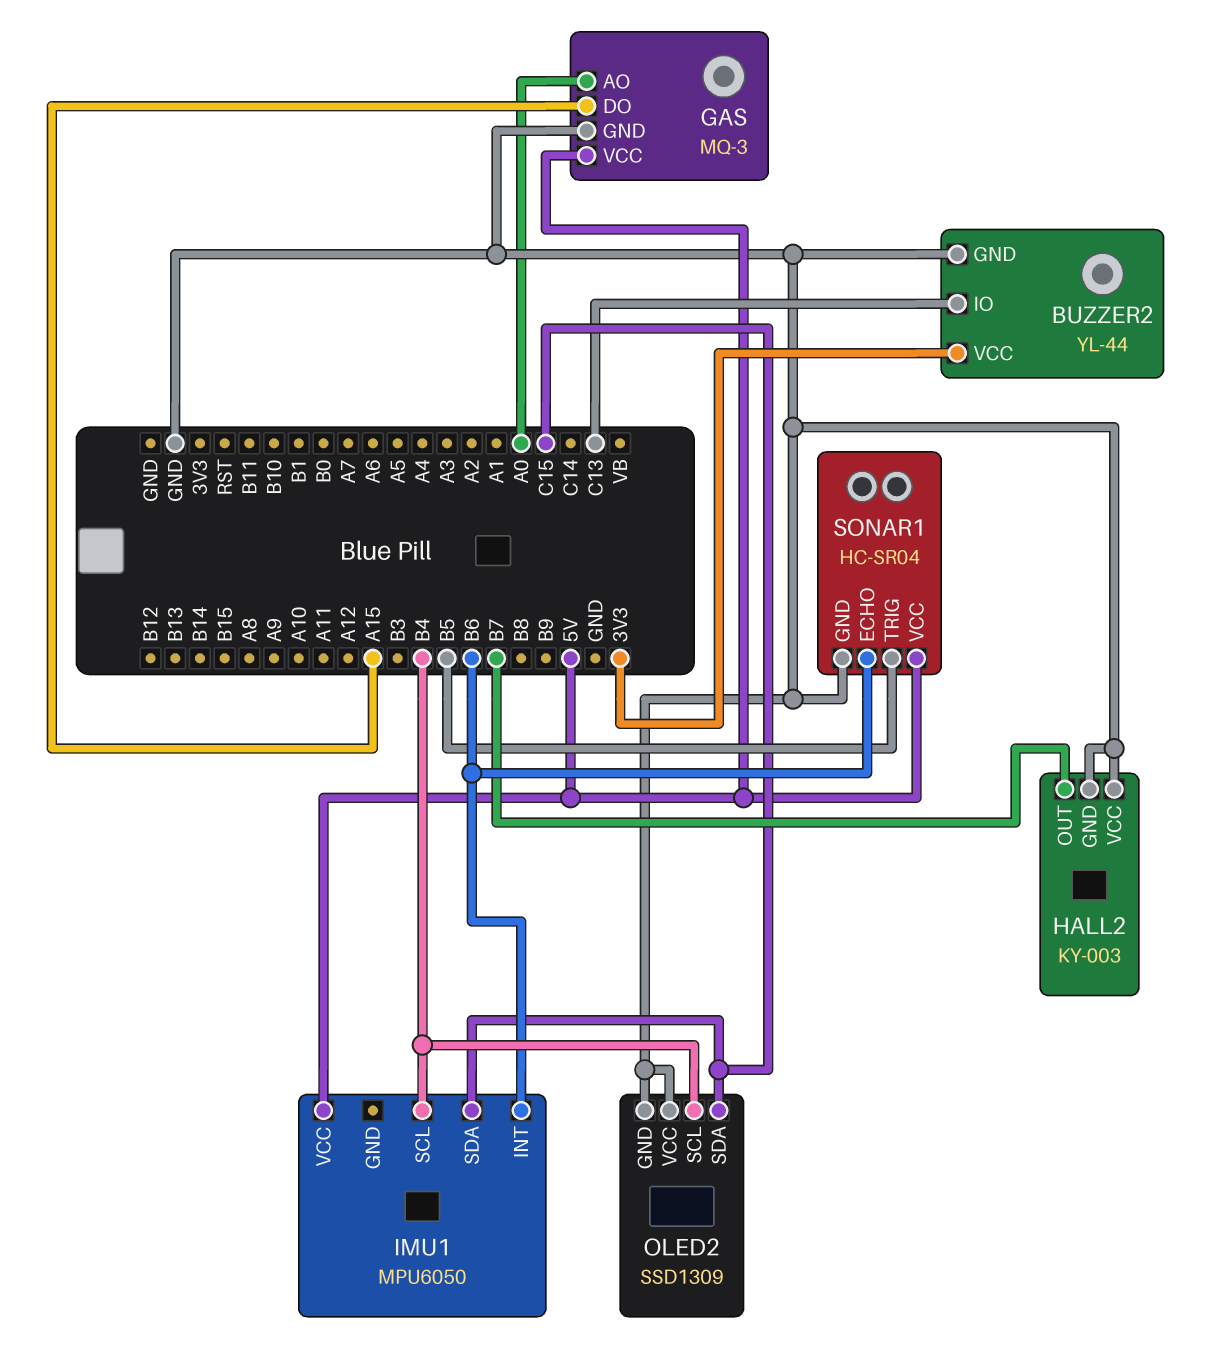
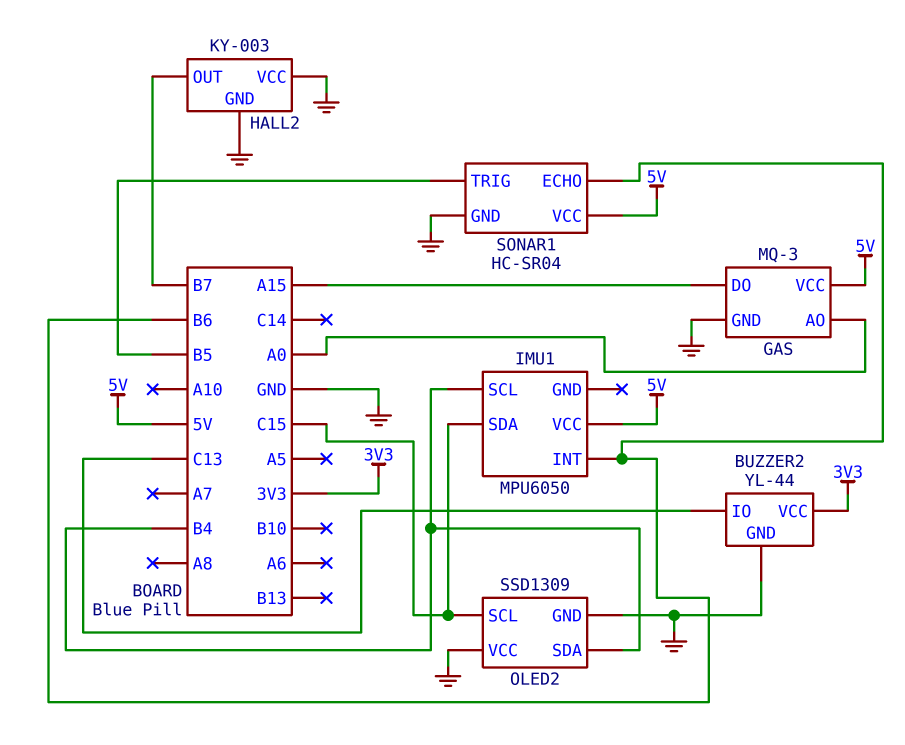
OLED2 pin SCL: B4 -> C15
OLED2 pin SDA: C15 -> B4

